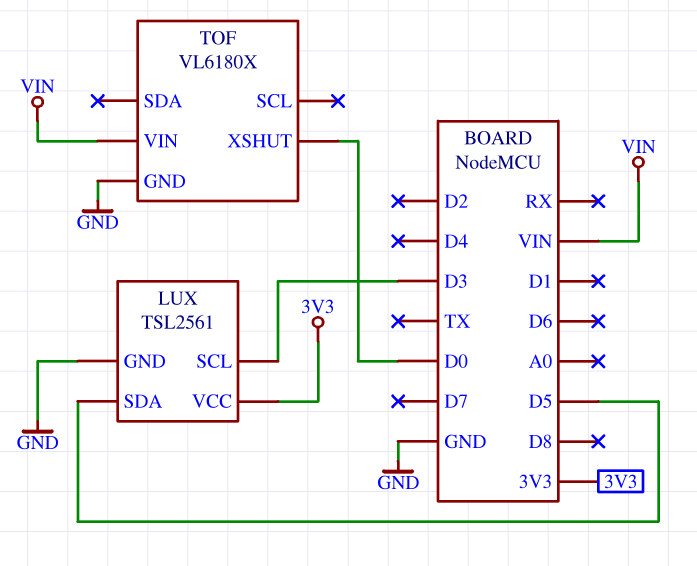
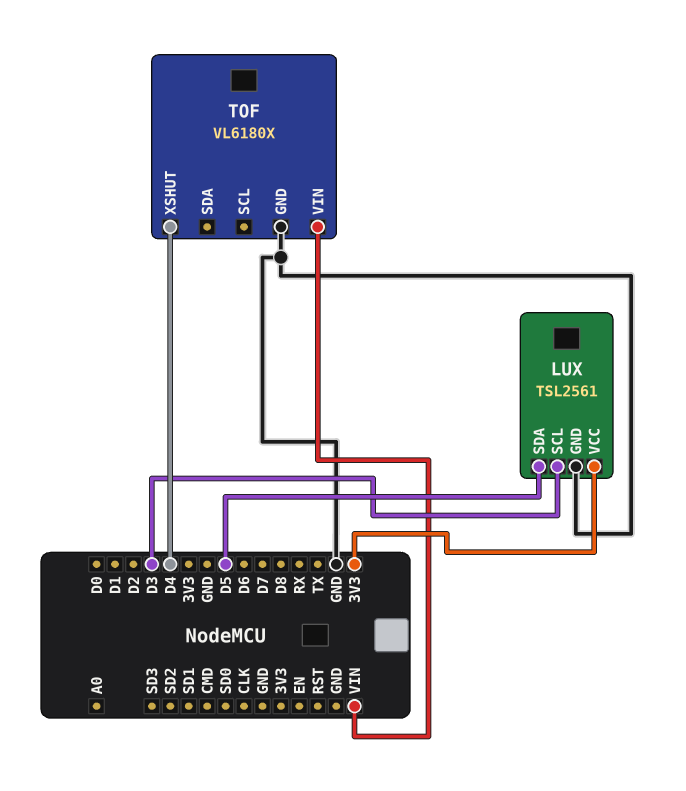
TOF pin XSHUT: D0 -> D4

